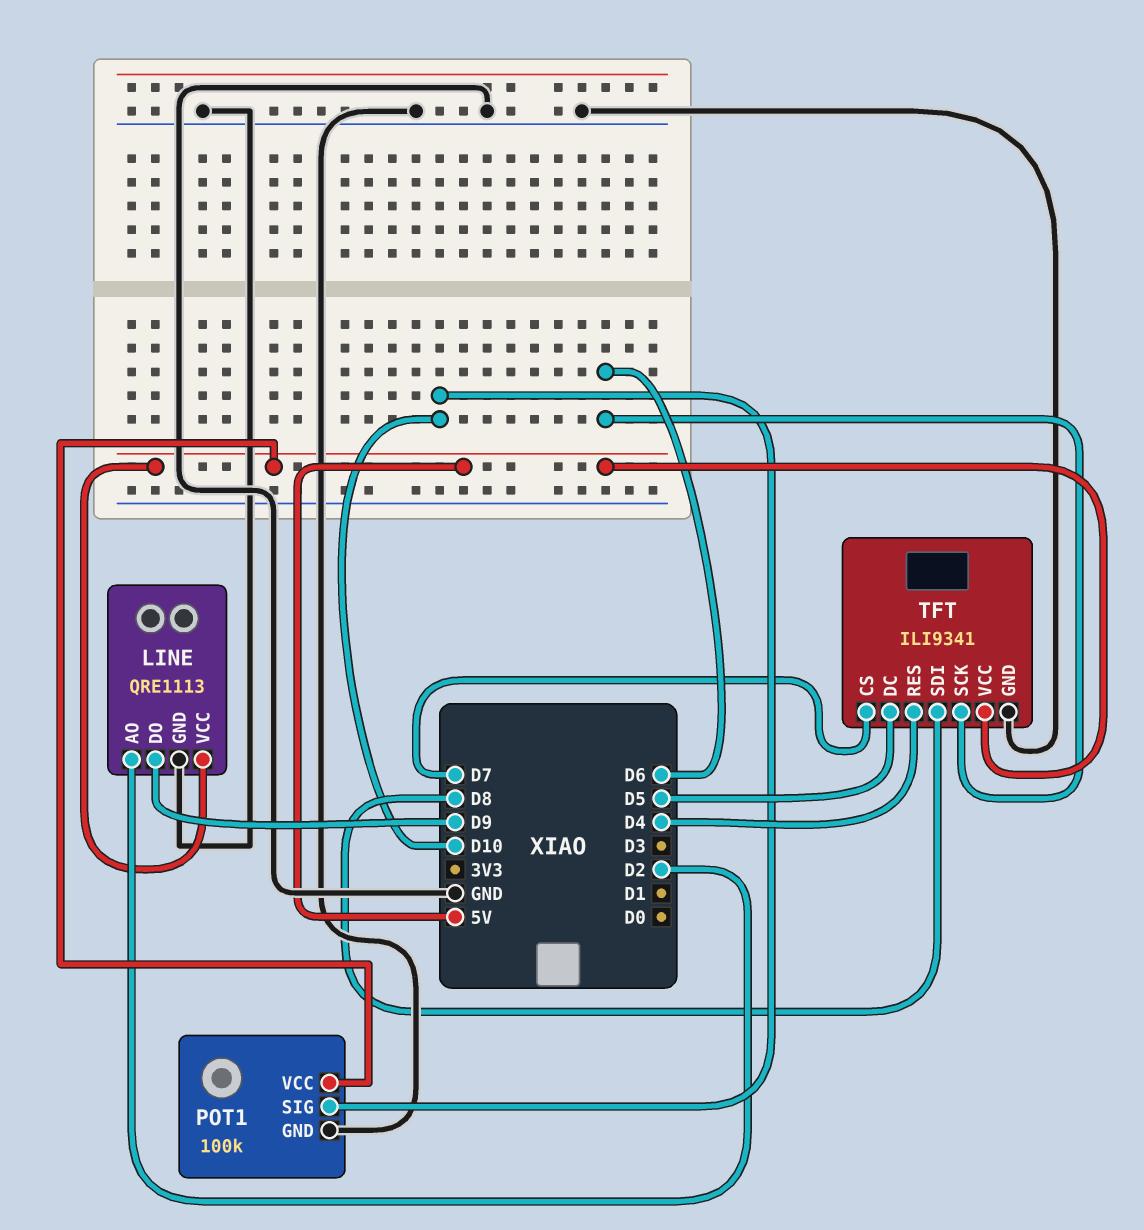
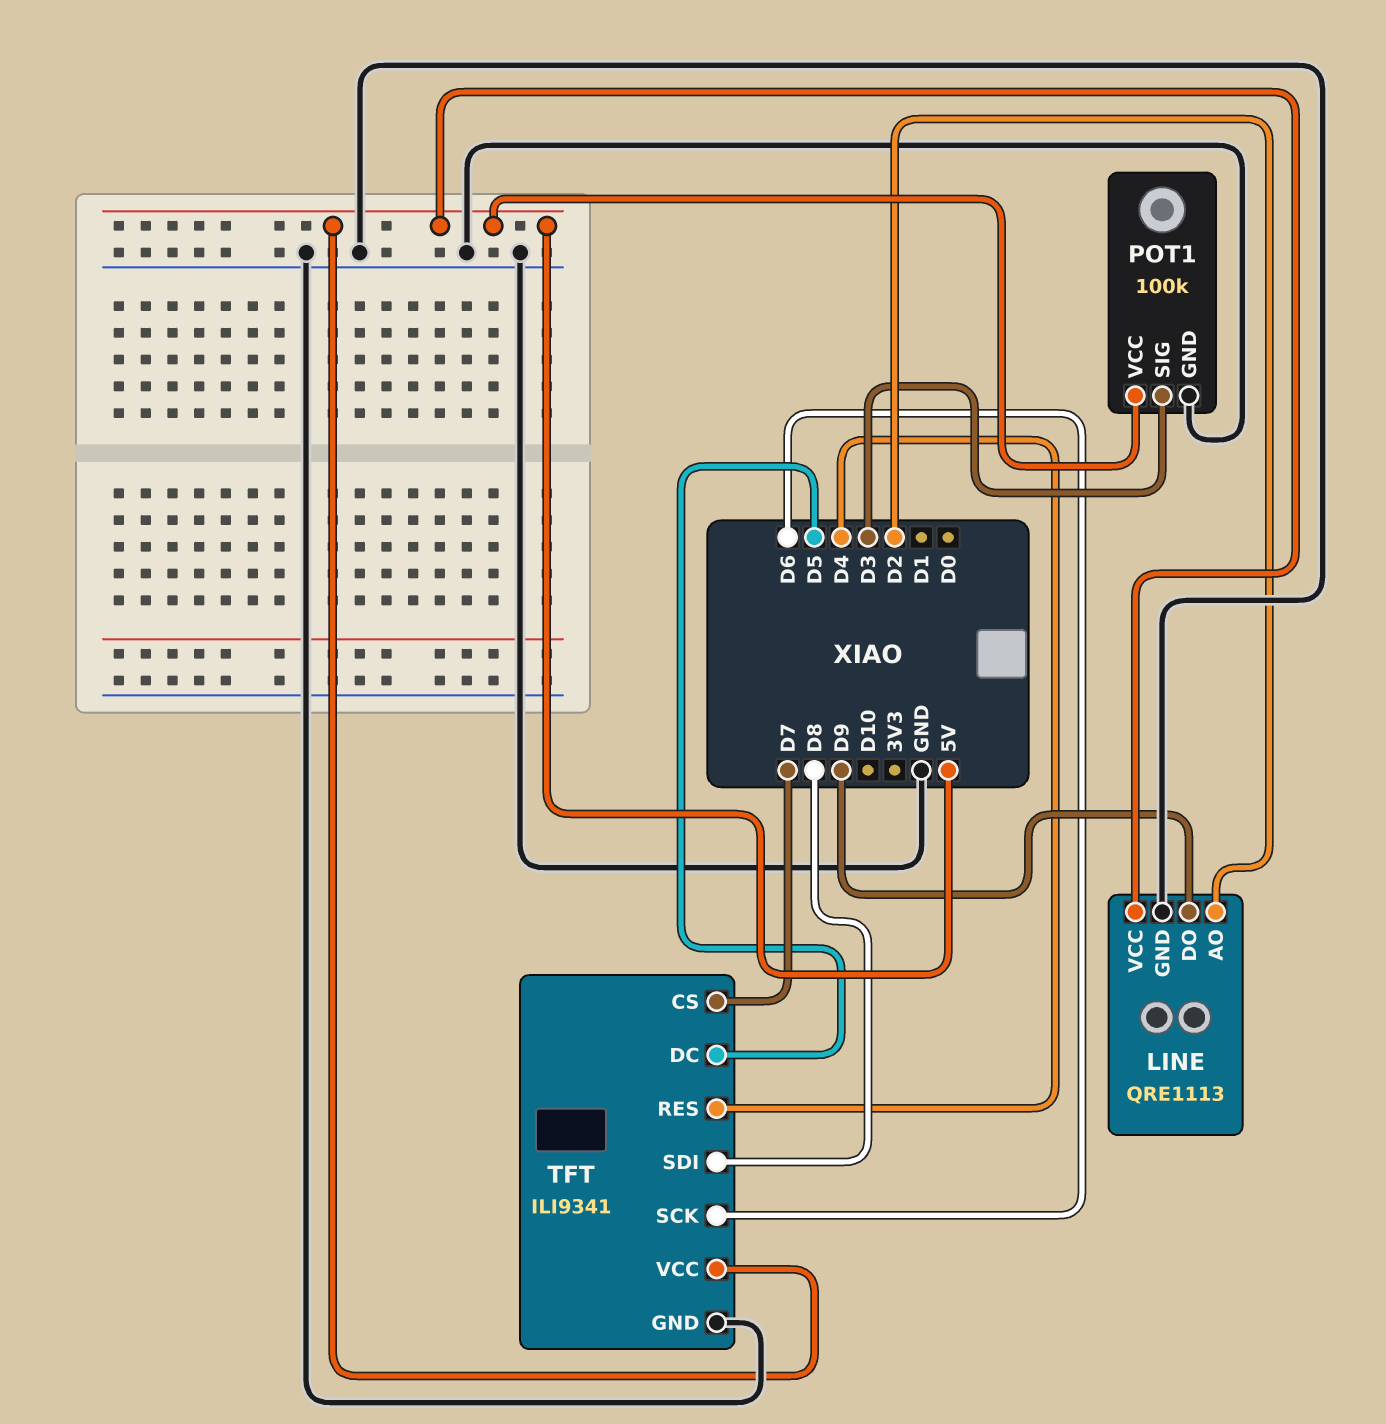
POT1 pin SIG: D10 -> D3

